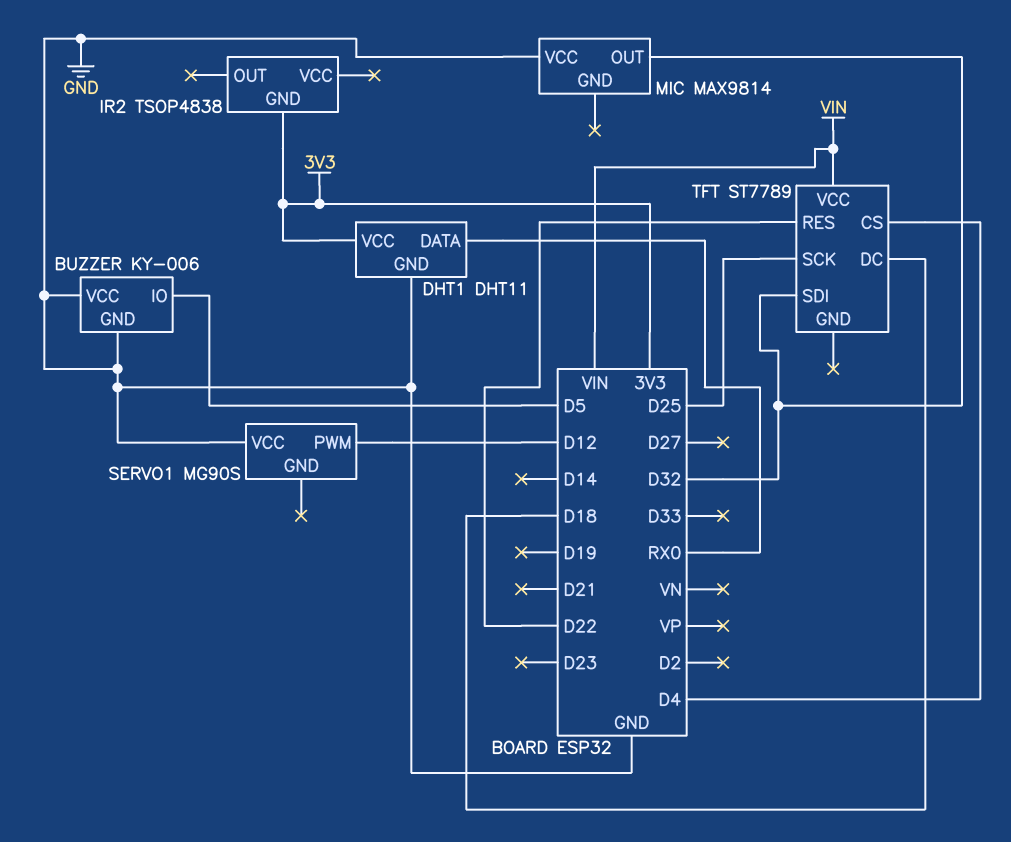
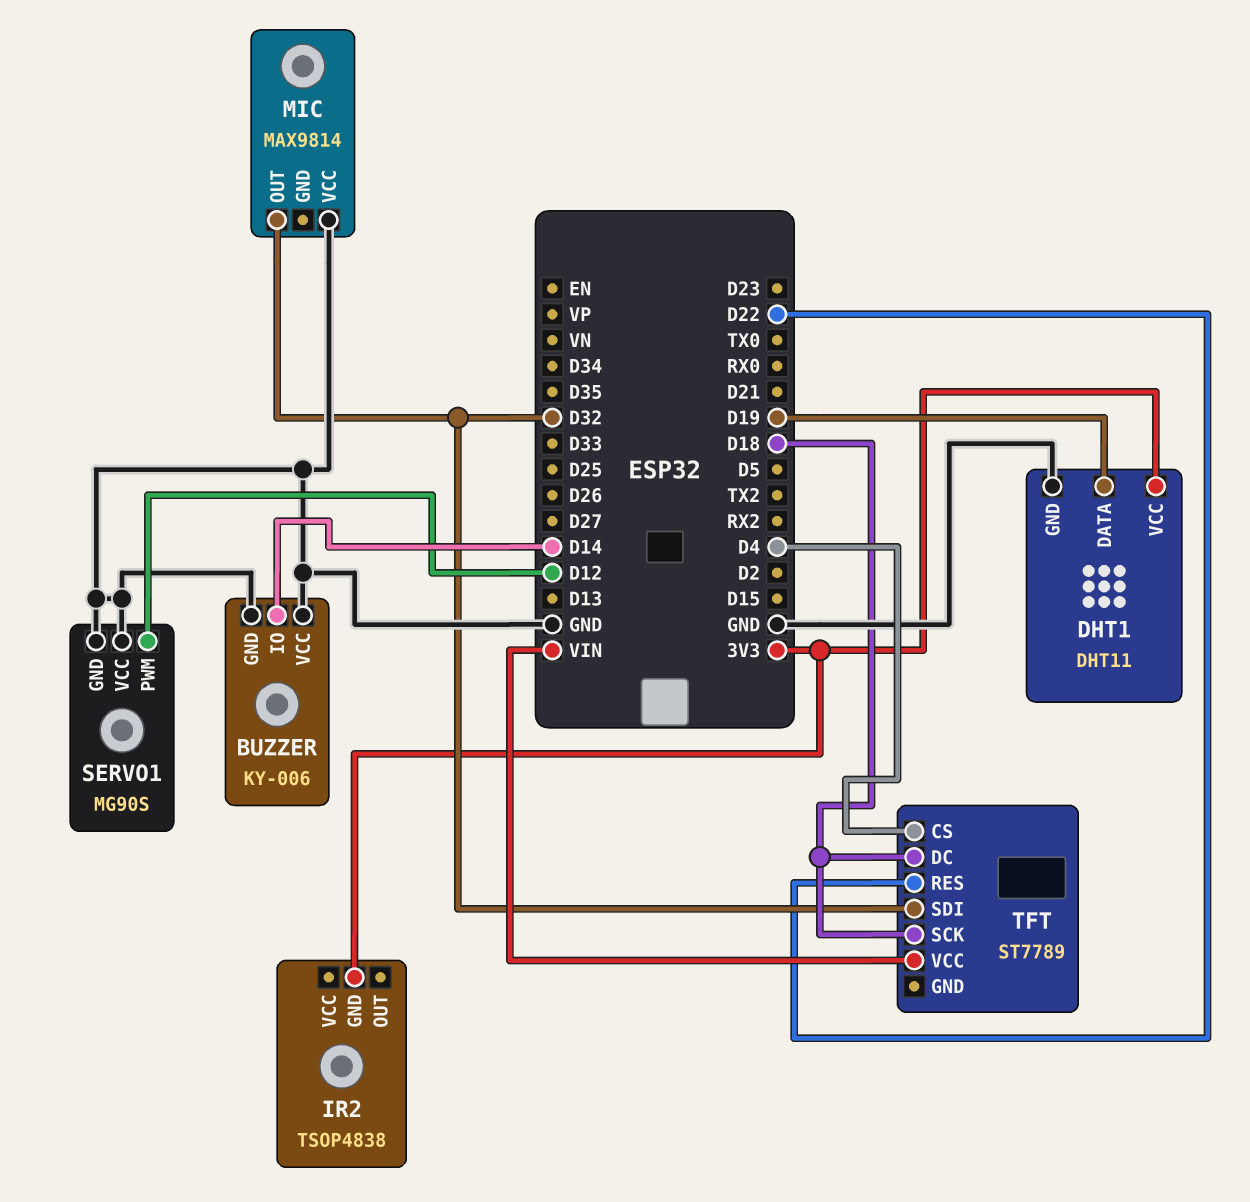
BUZZER pin IO: D5 -> D14
DHT1 pin DATA: RX0 -> D19
SERVO1 pin GND: none -> GND
TFT pin SCK: D25 -> D18

